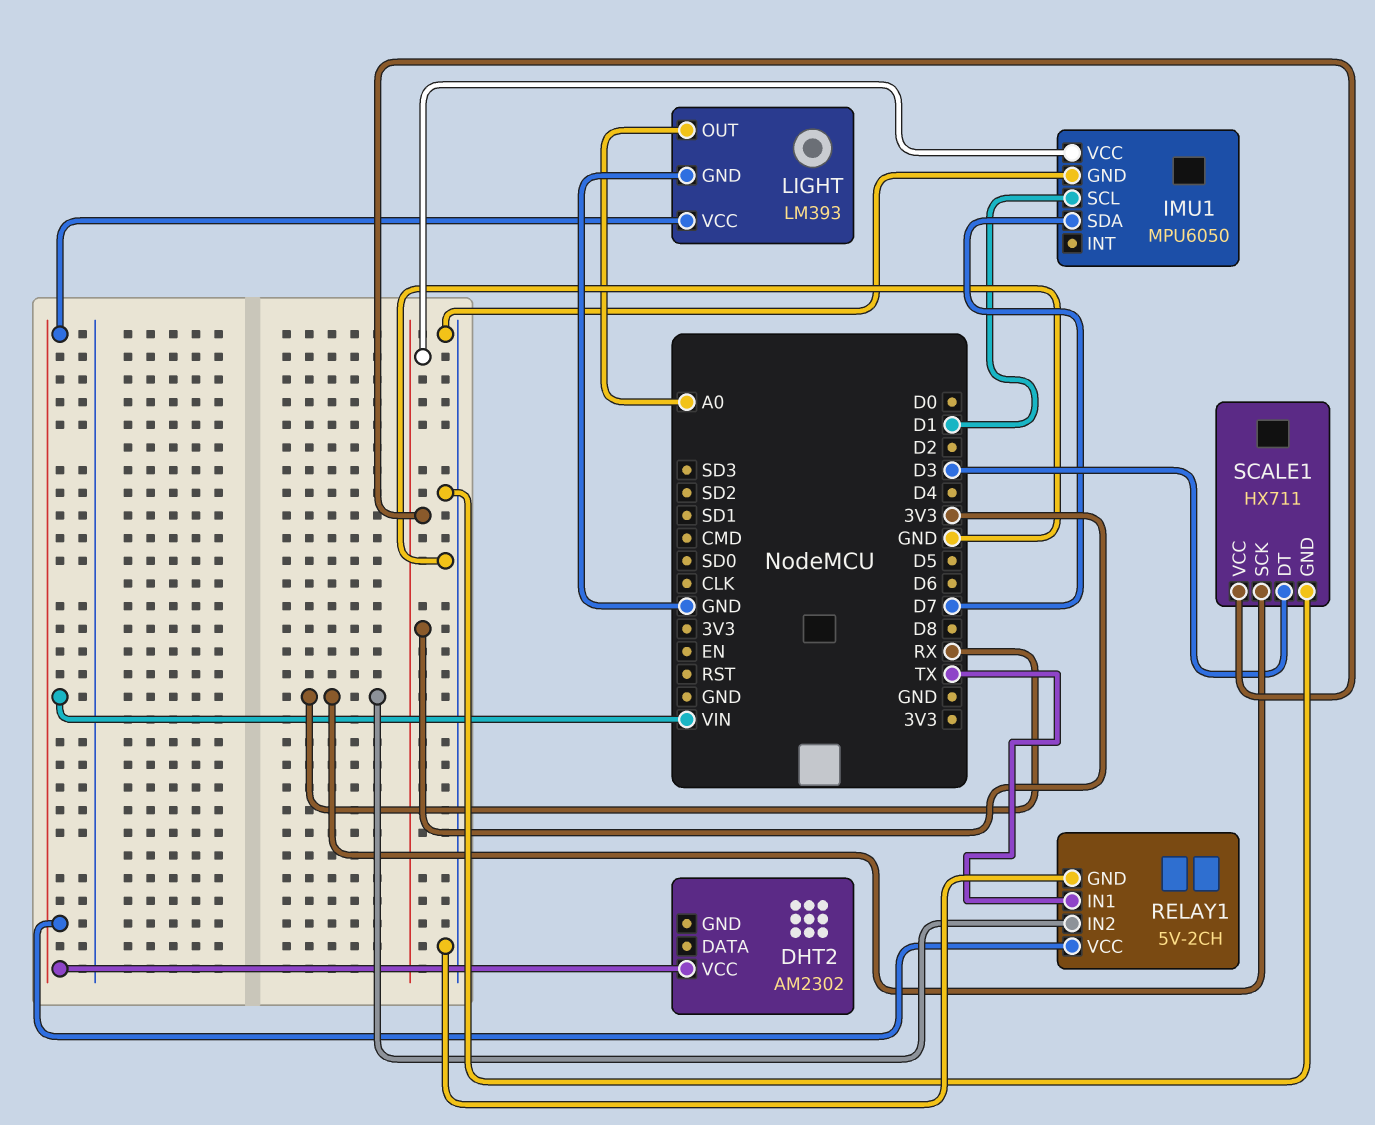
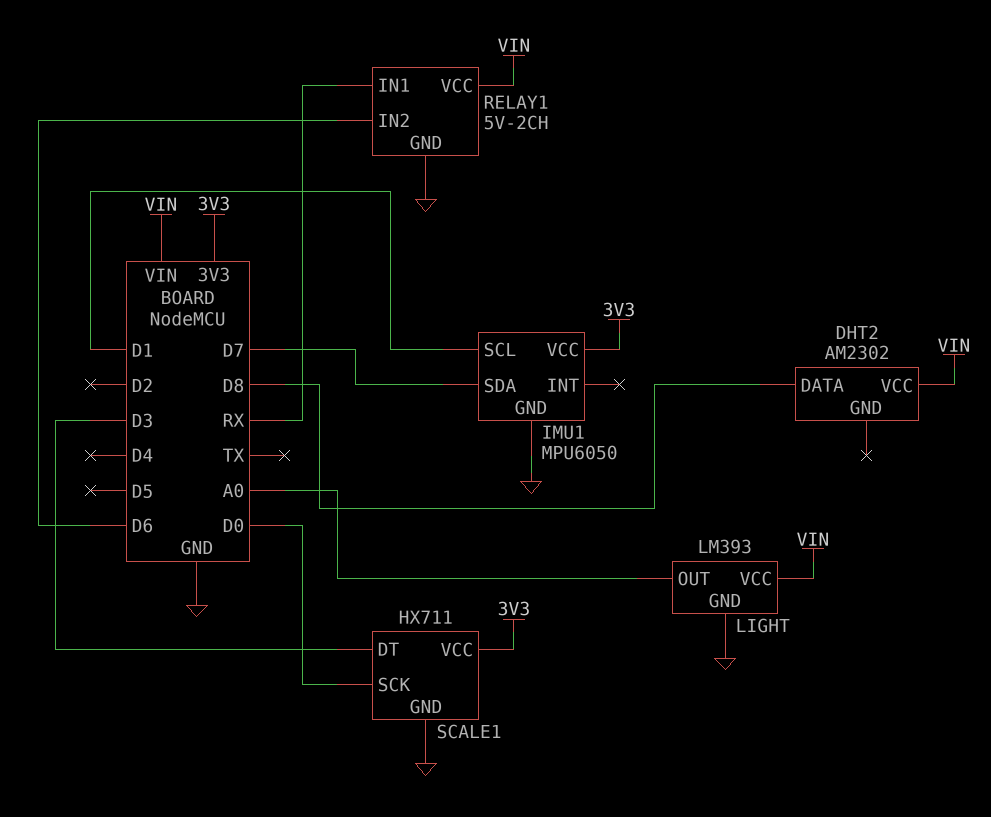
DHT2 pin DATA: none -> D8
RELAY1 pin IN1: TX -> RX
RELAY1 pin IN2: RX -> D6
SCALE1 pin SCK: RX -> D0

